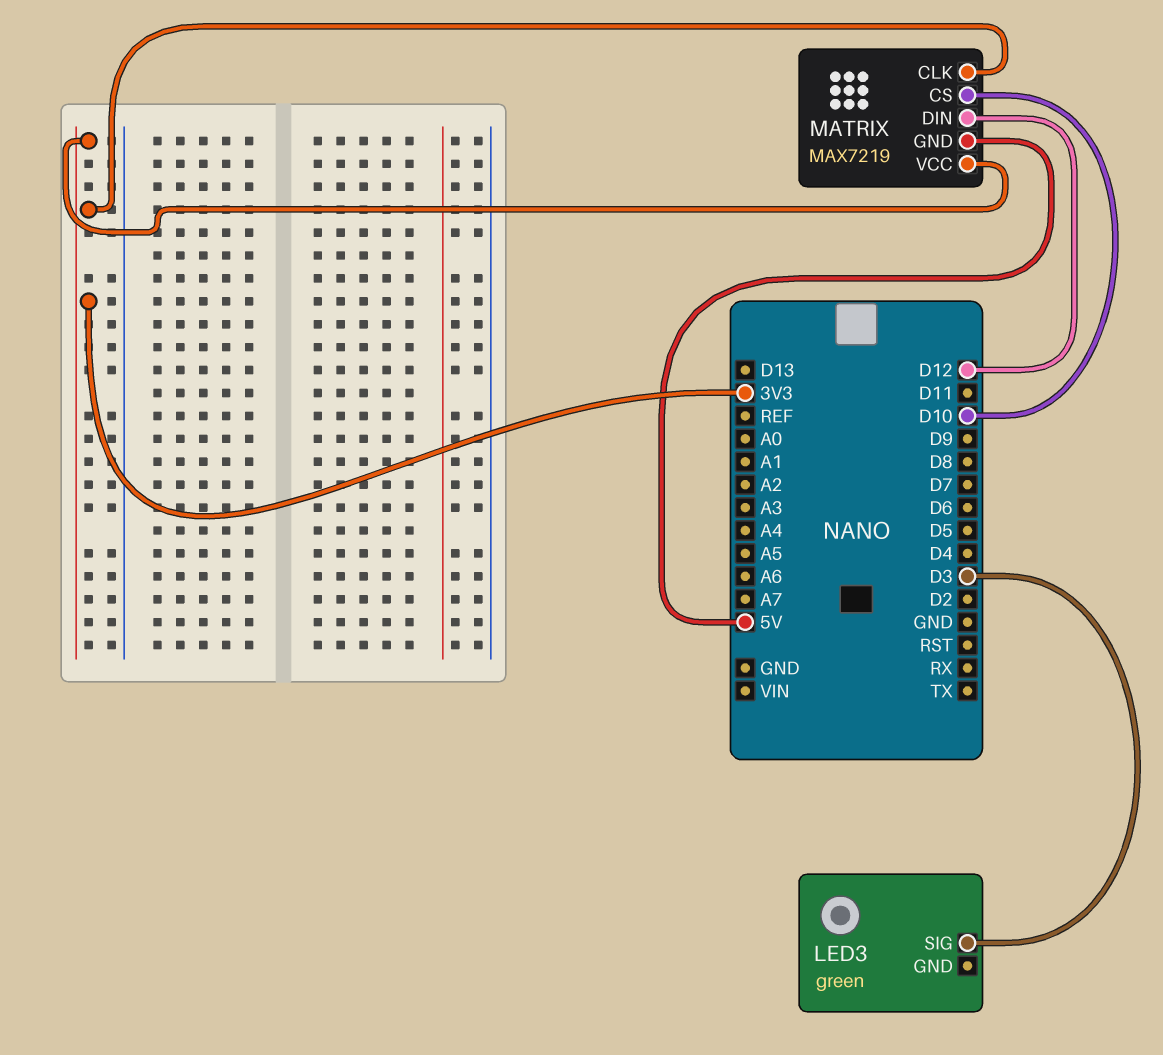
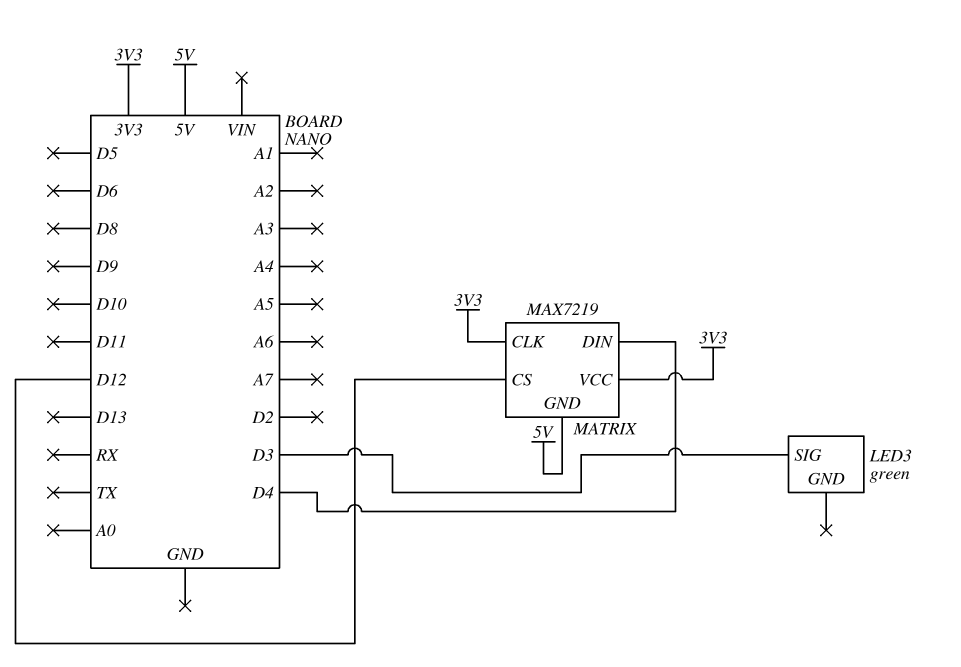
MATRIX pin CS: D10 -> D12
MATRIX pin DIN: D12 -> D4

